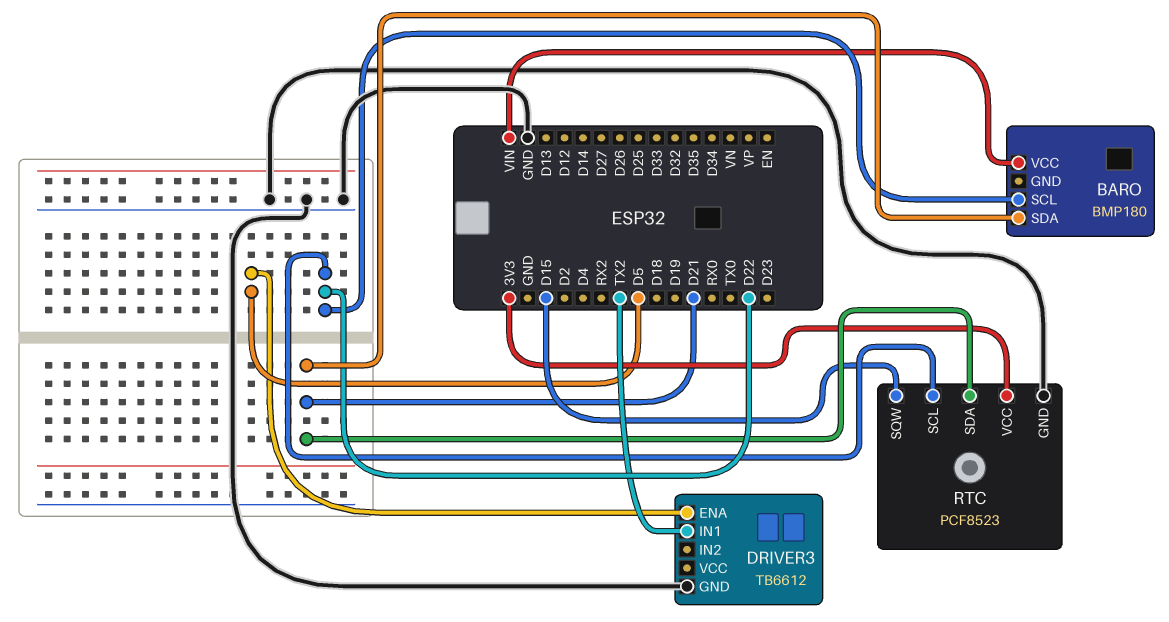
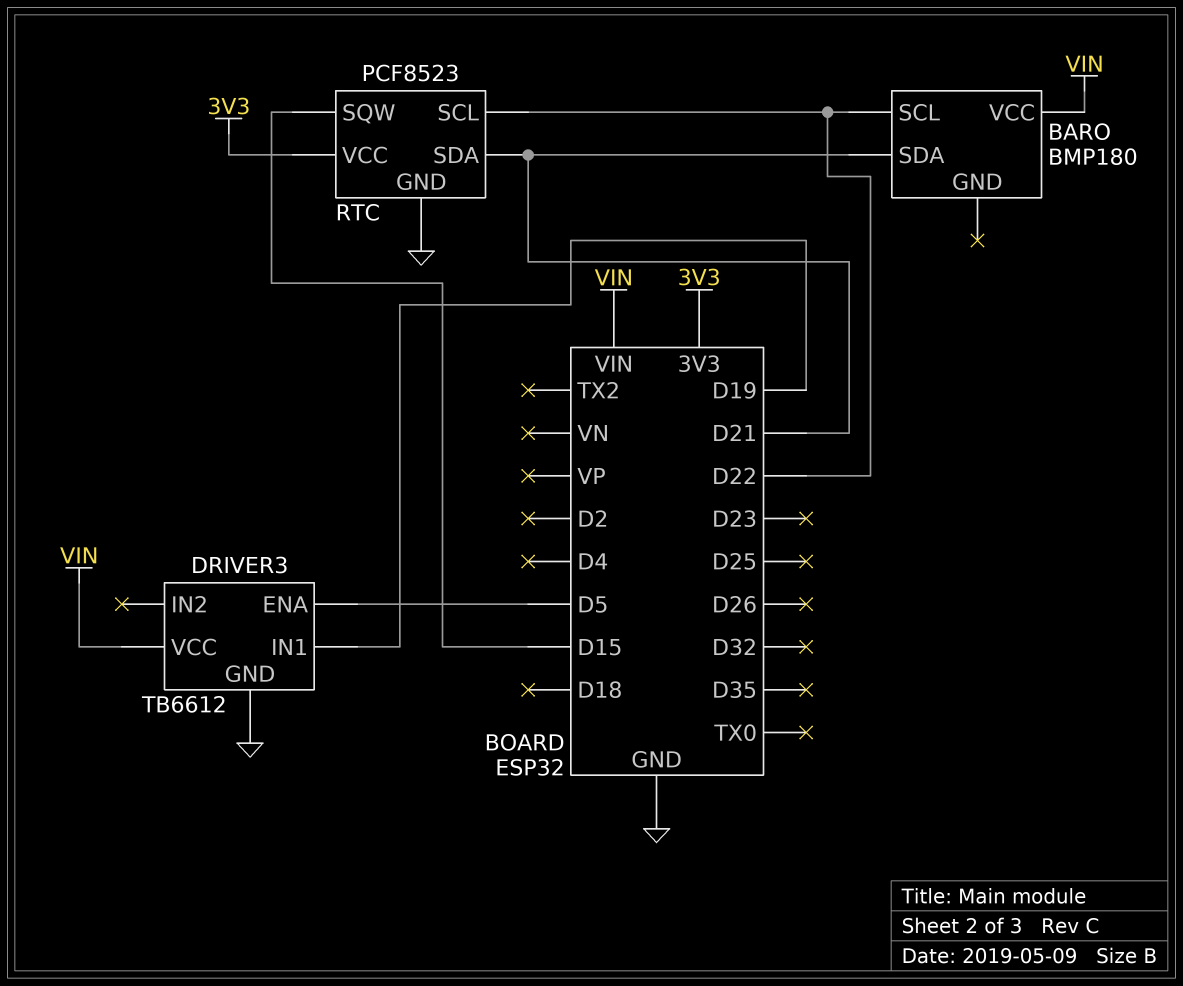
DRIVER3 pin IN1: TX2 -> D19
DRIVER3 pin VCC: none -> VIN

